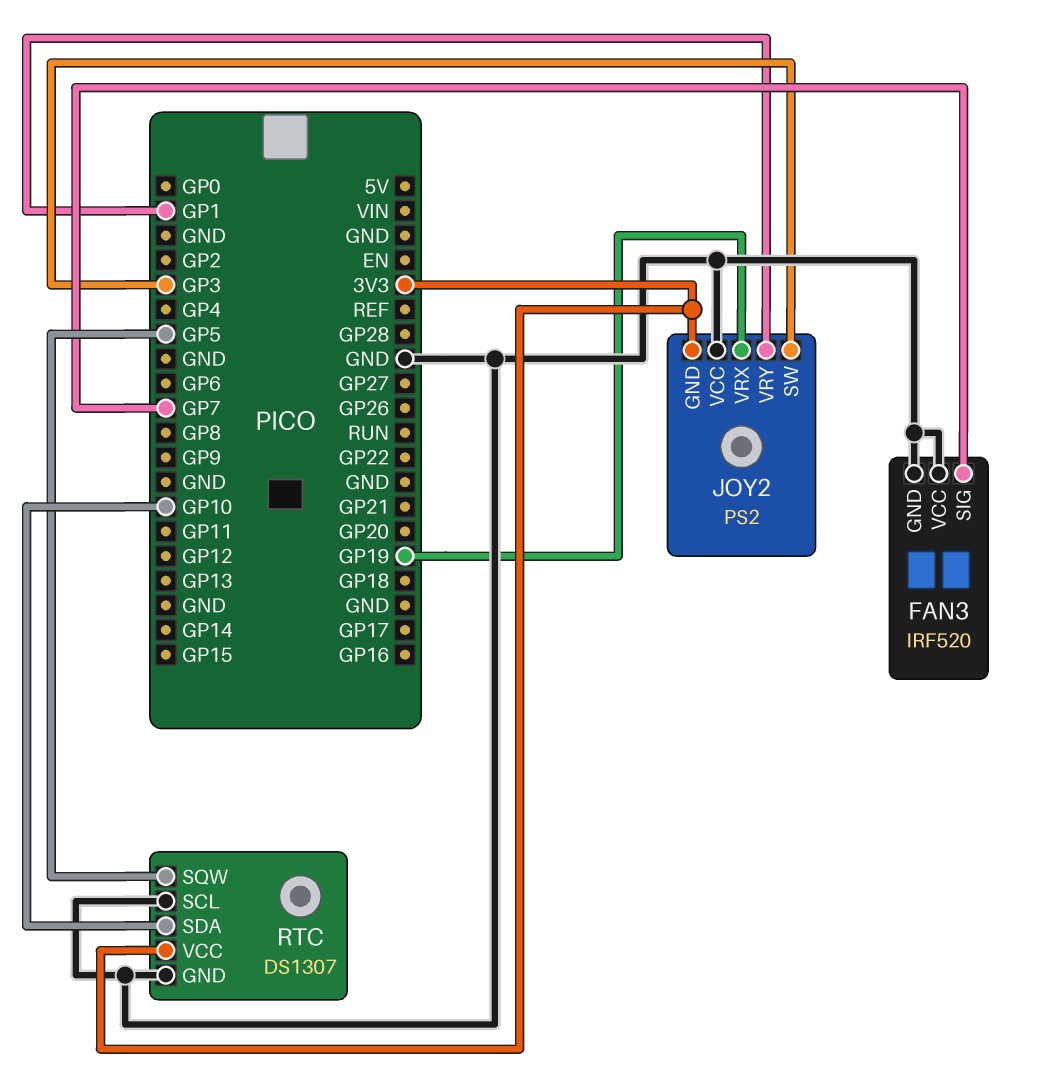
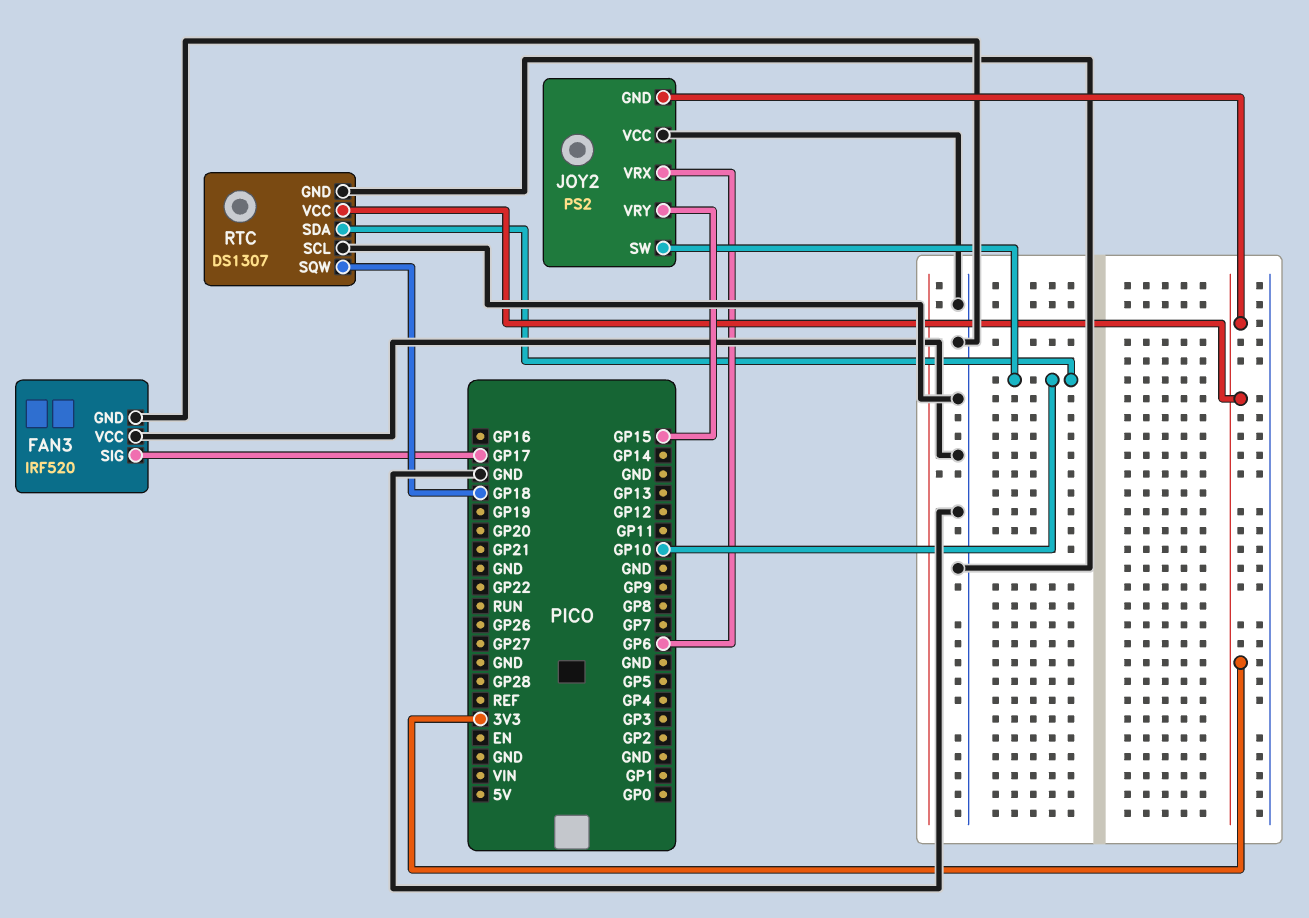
FAN3 pin SIG: GP7 -> GP17
JOY2 pin SW: GP3 -> GP10
JOY2 pin VRX: GP19 -> GP6
JOY2 pin VRY: GP1 -> GP15
RTC pin SQW: GP5 -> GP18

